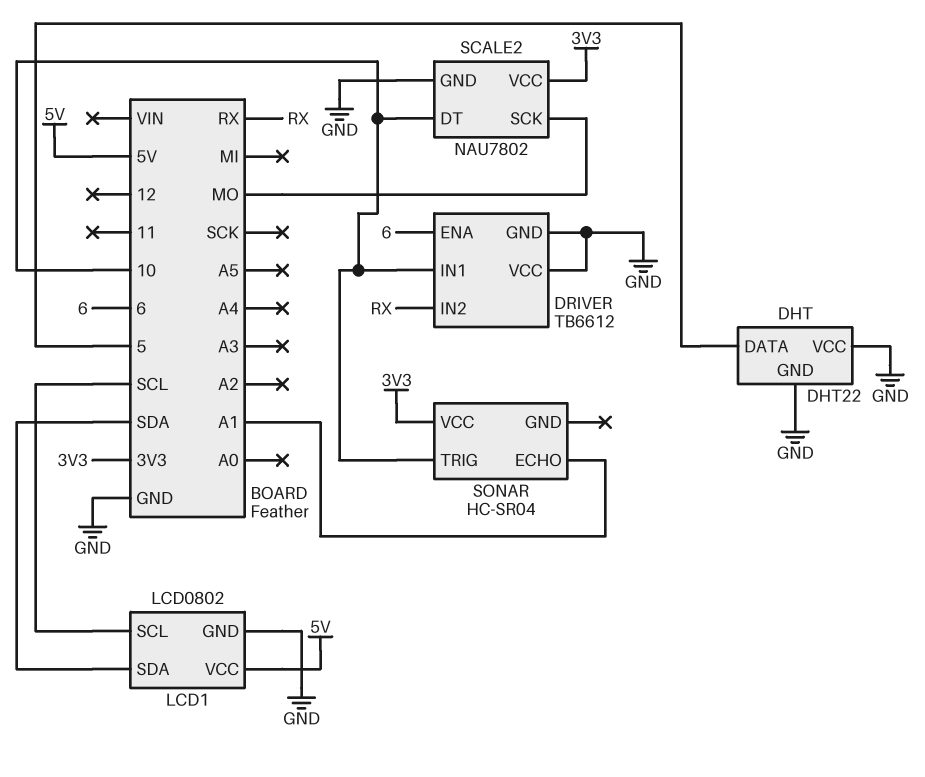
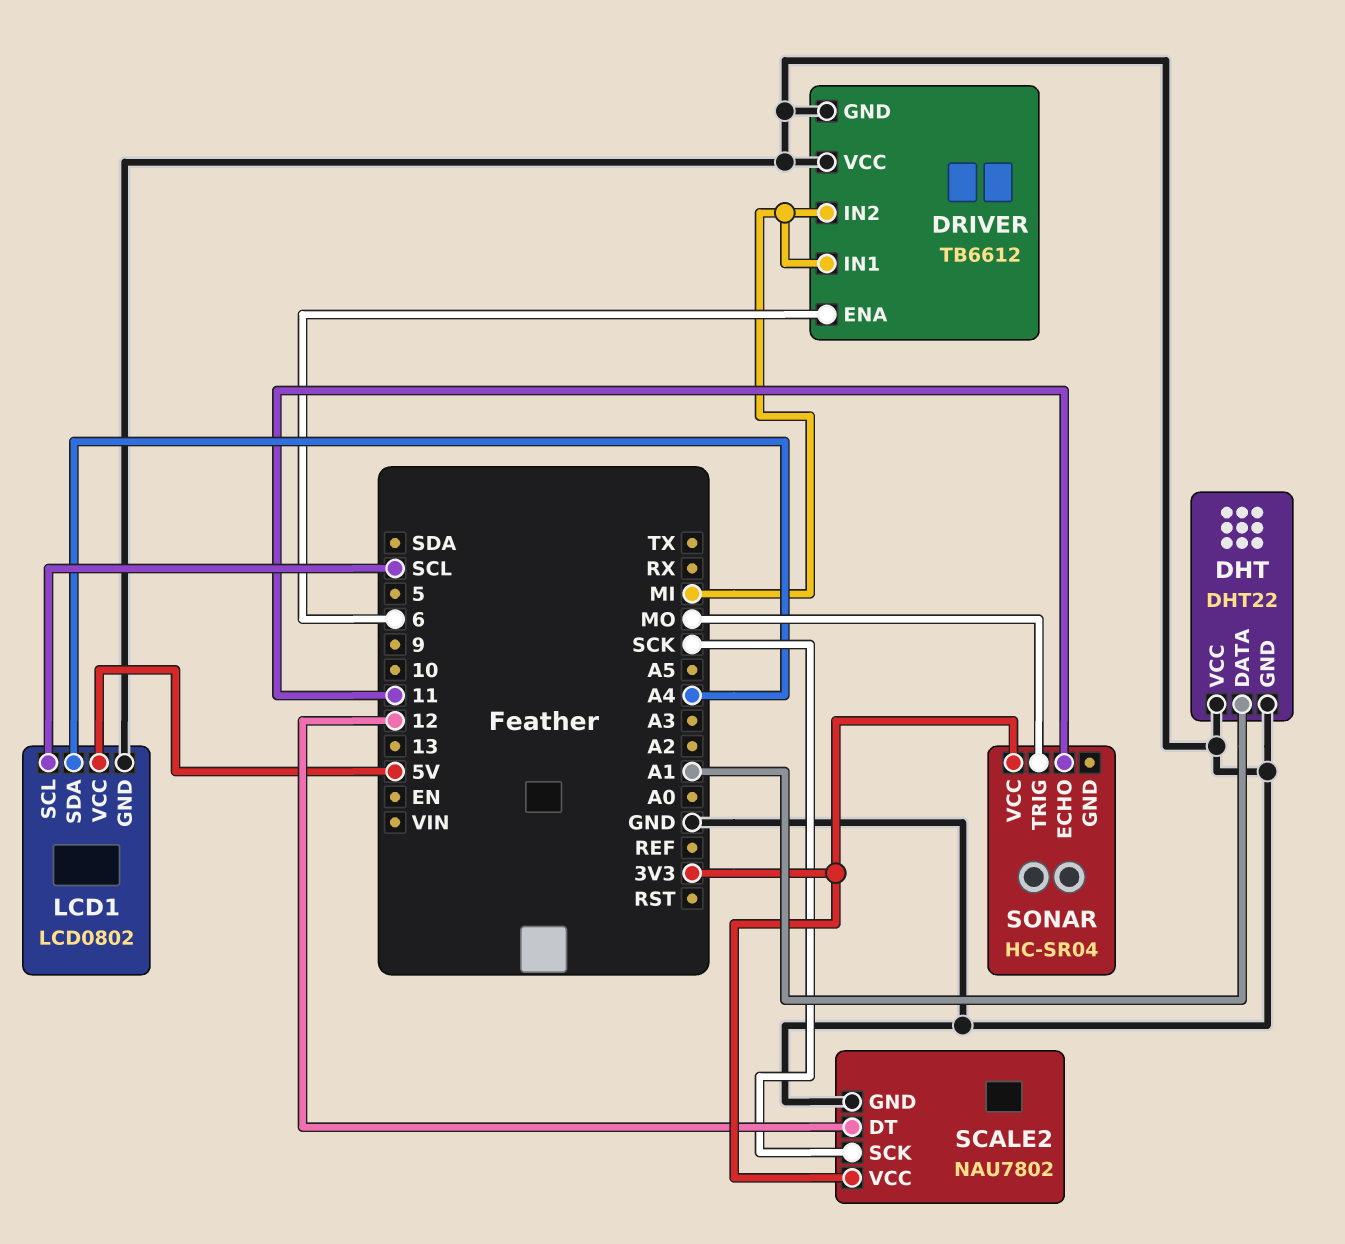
DHT pin DATA: 5 -> A1
DRIVER pin IN1: 10 -> MI
DRIVER pin IN2: RX -> MI
LCD1 pin SDA: SDA -> A4
SCALE2 pin DT: 10 -> 12
SCALE2 pin SCK: MO -> SCK
SONAR pin ECHO: A1 -> 11
SONAR pin TRIG: 10 -> MO

